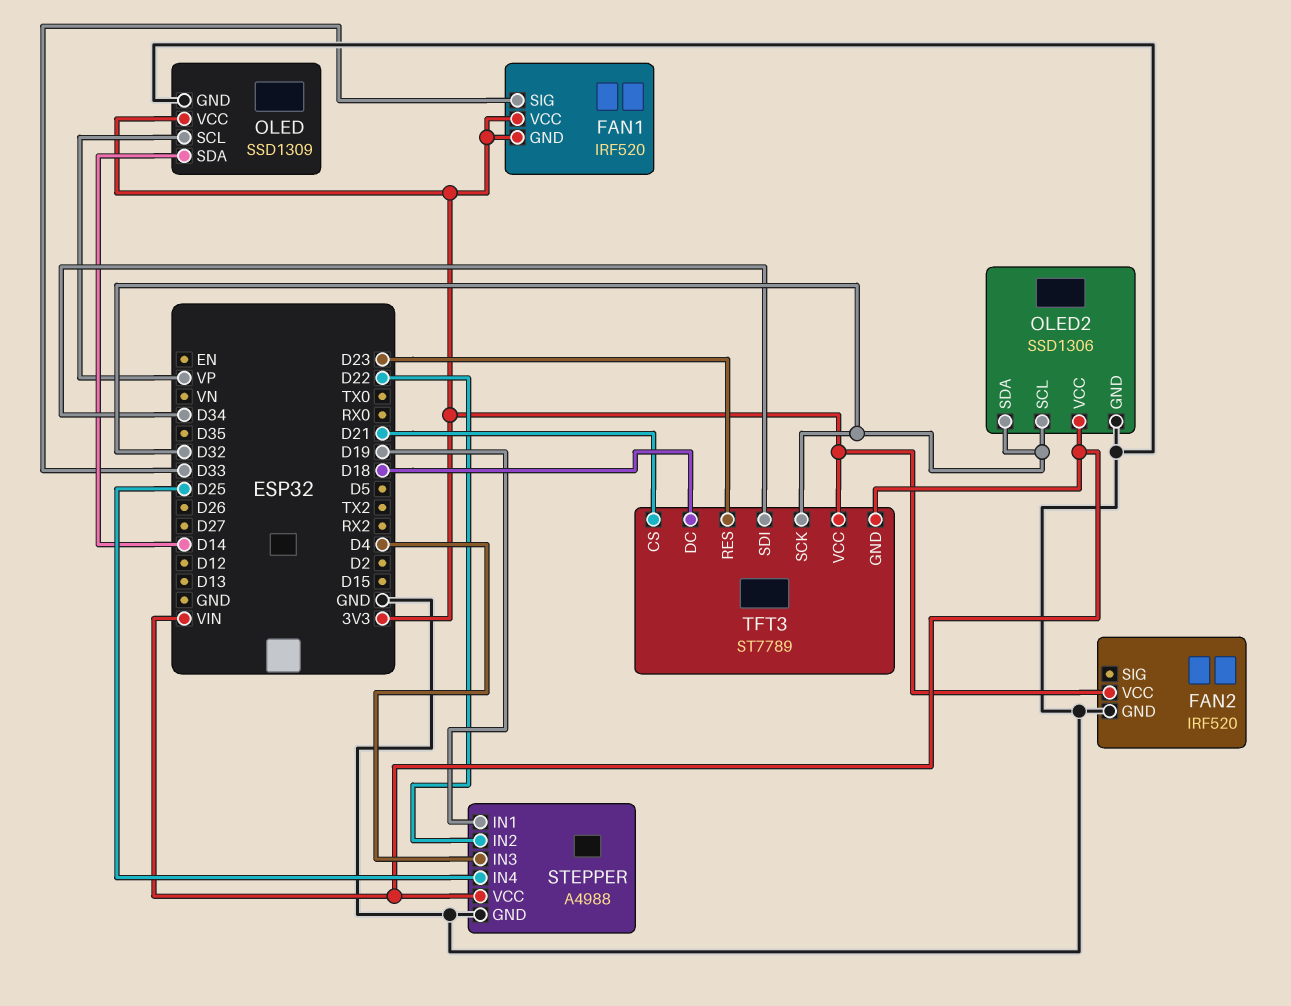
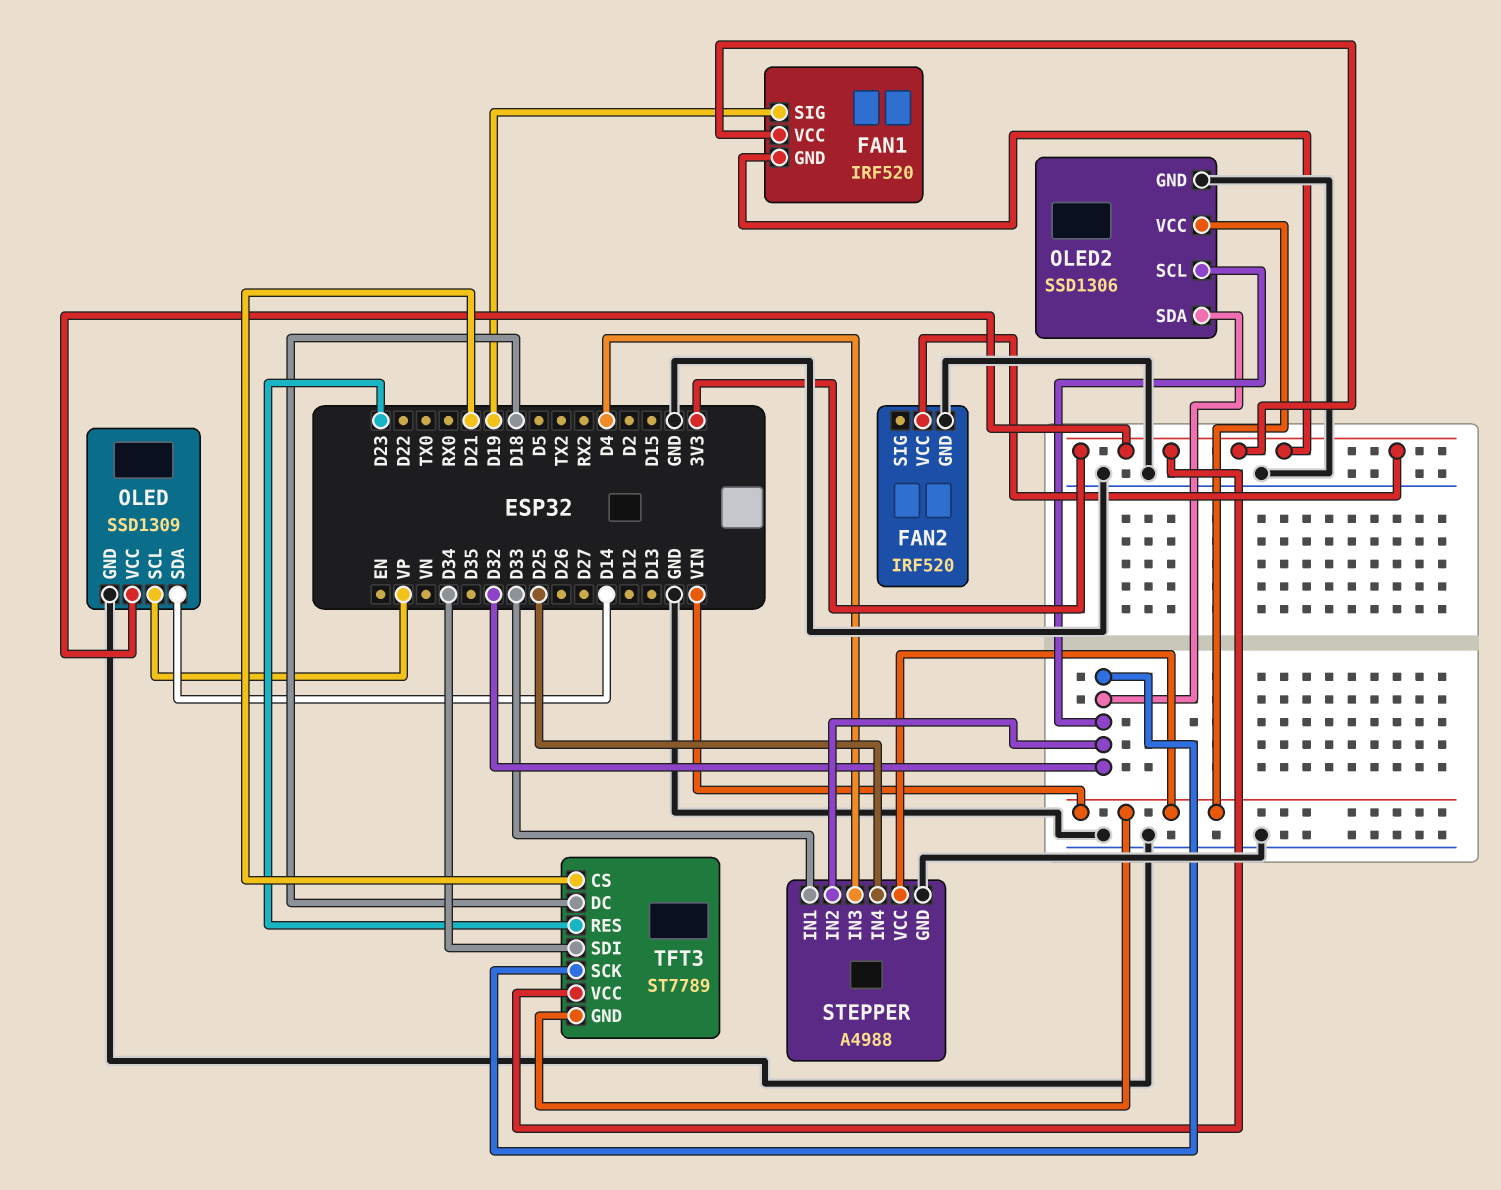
FAN1 pin SIG: D33 -> D19
STEPPER pin IN1: D19 -> D33
STEPPER pin IN2: D22 -> D32

